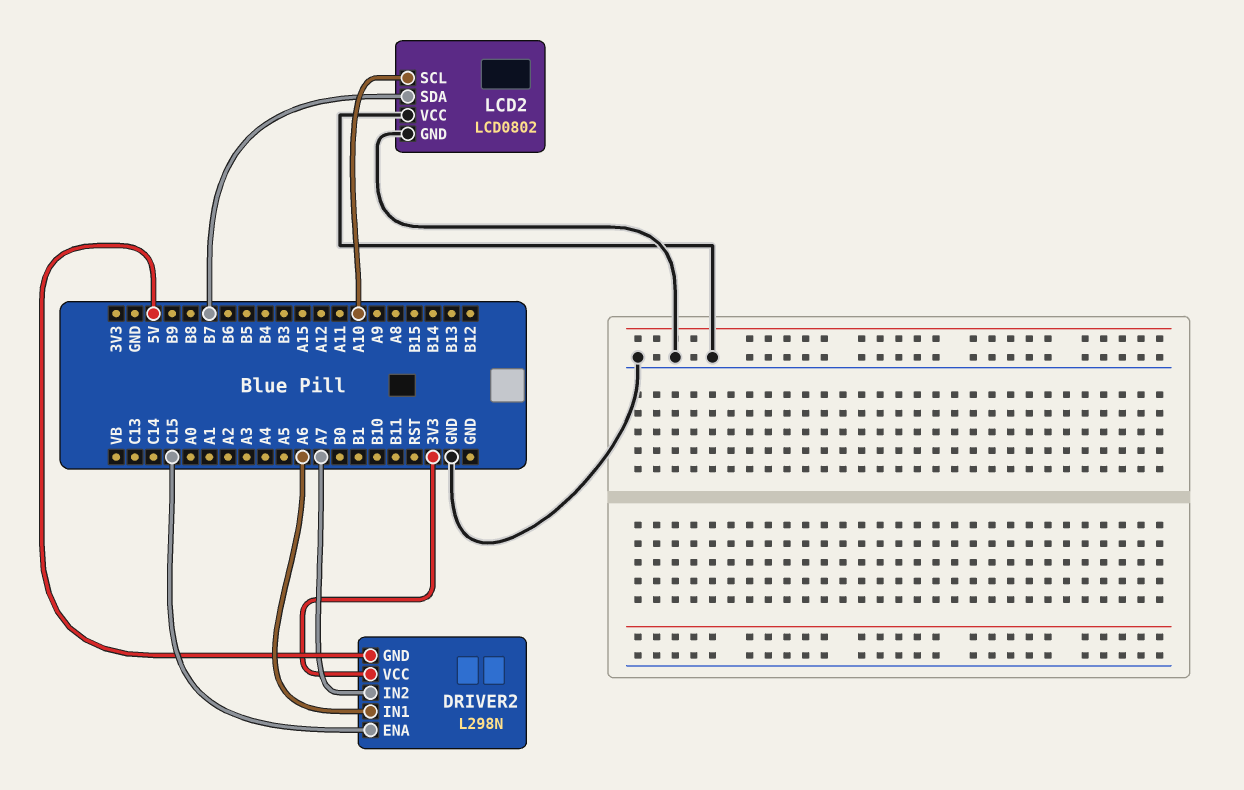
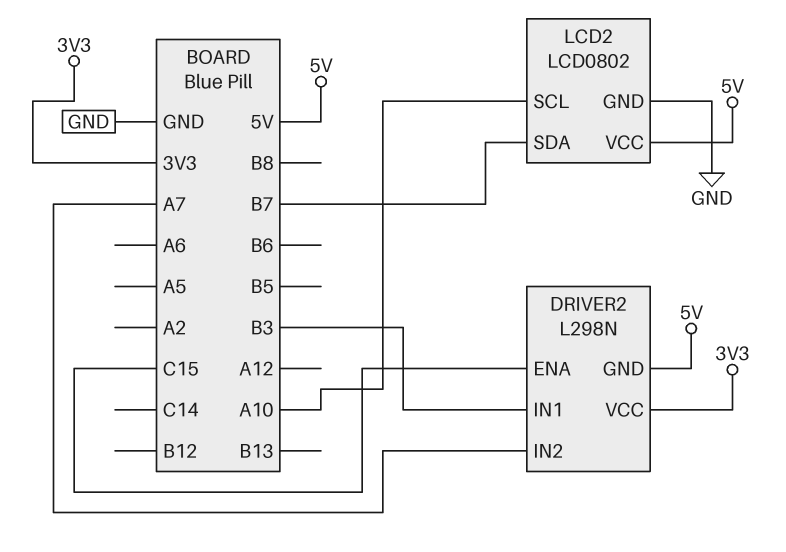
DRIVER2 pin IN1: A6 -> B3
LCD2 pin VCC: GND -> 5V

